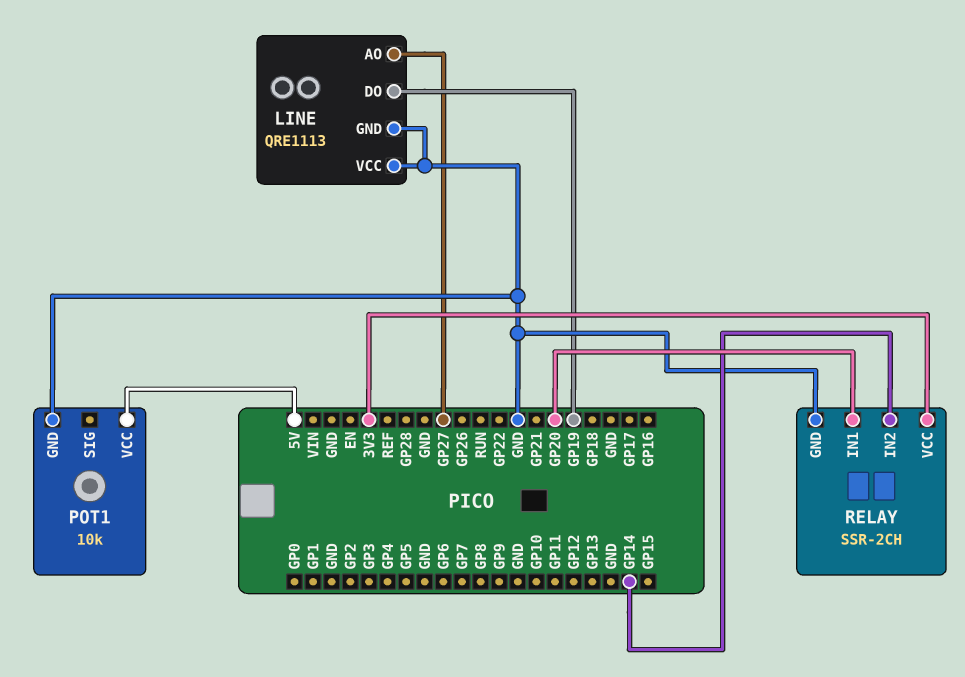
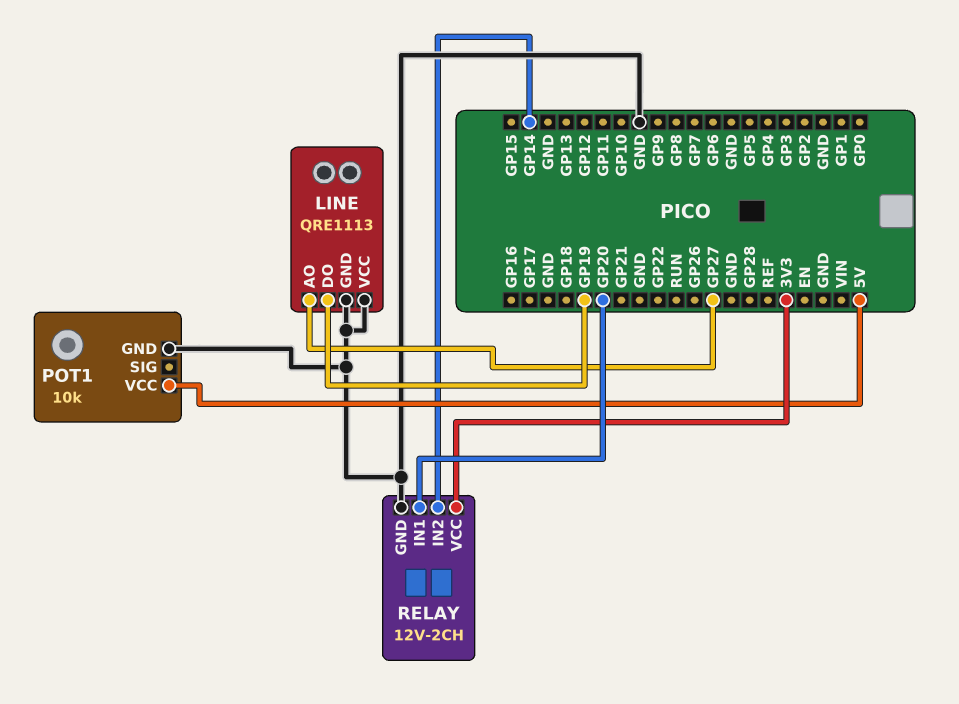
RELAY: SSR-2CH -> 12V-2CH

